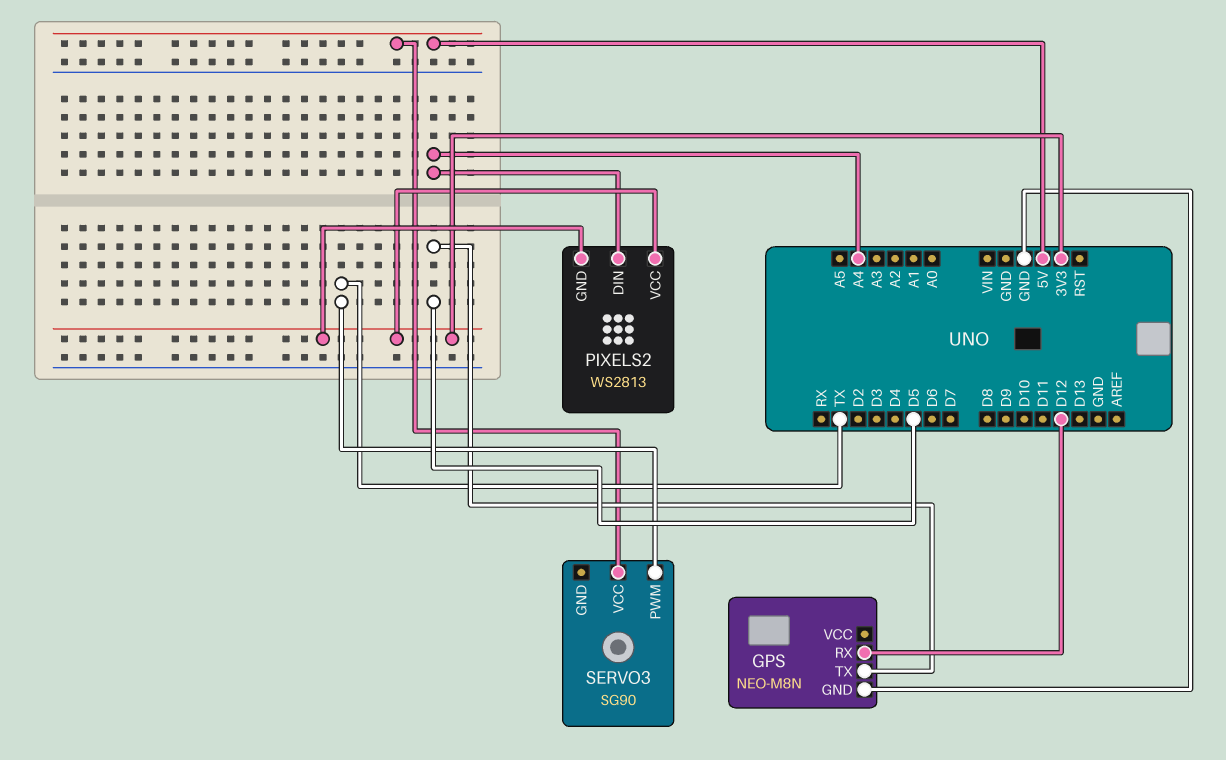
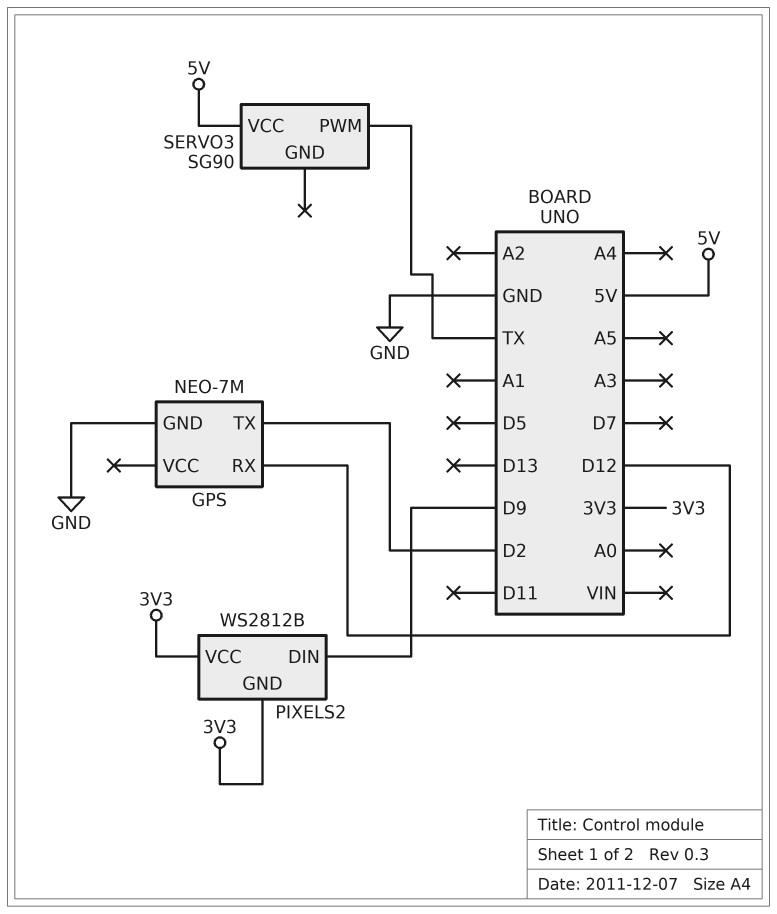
GPS: NEO-M8N -> NEO-7M
GPS pin TX: D5 -> D2
PIXELS2: WS2813 -> WS2812B
PIXELS2 pin DIN: A4 -> D9

